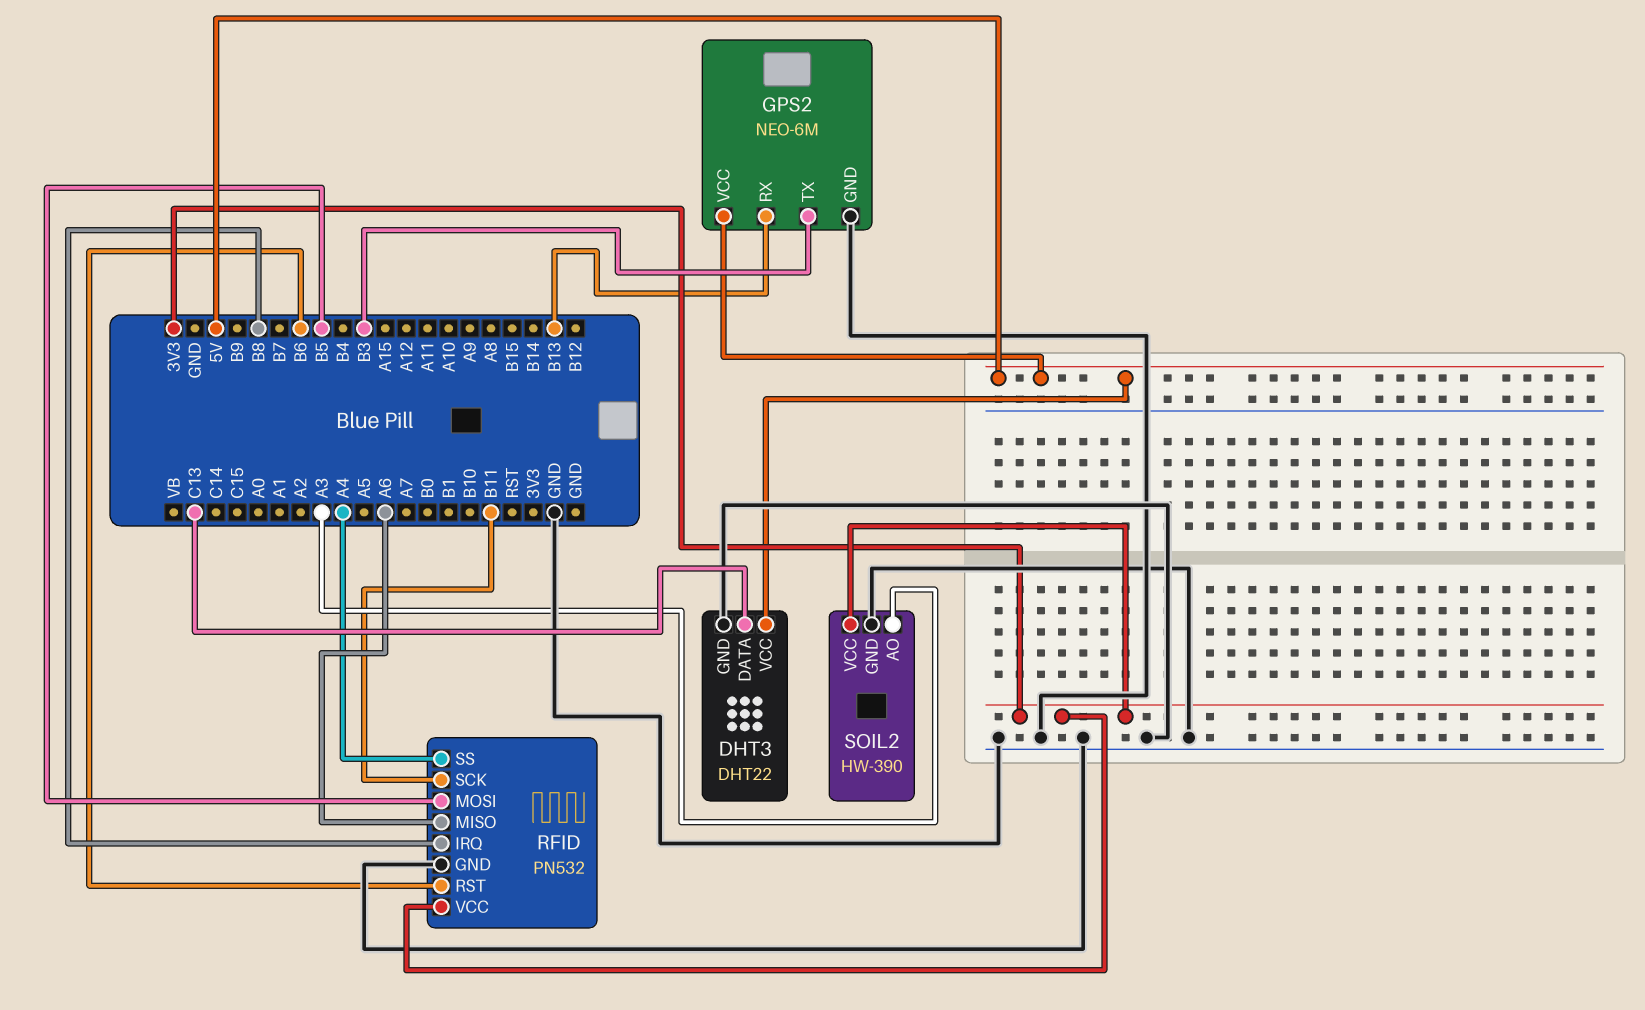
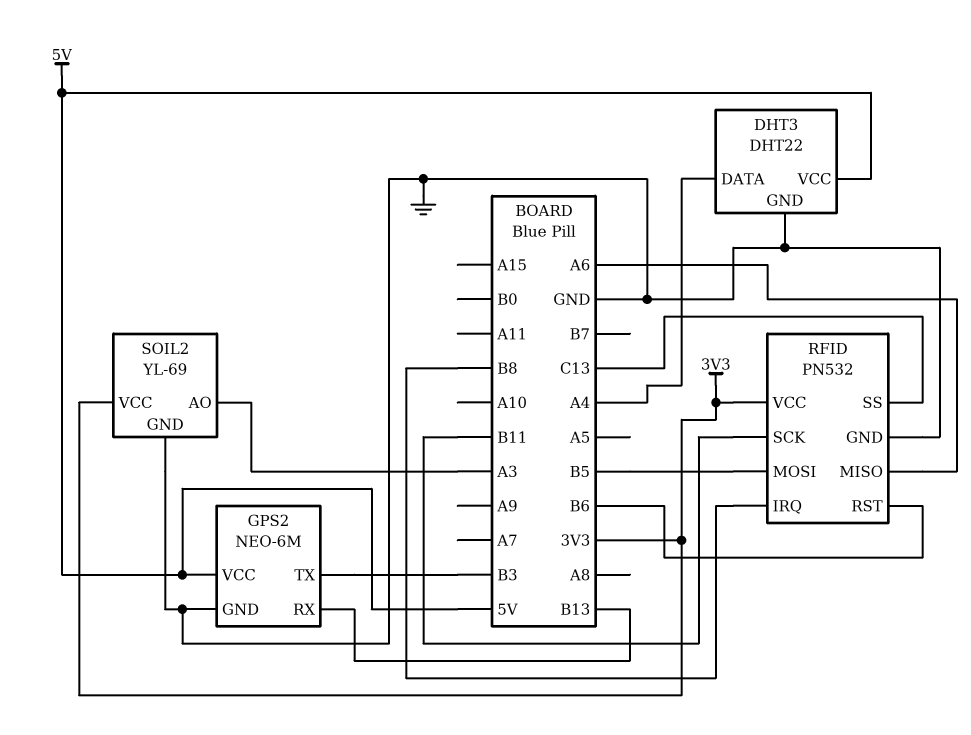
DHT3 pin DATA: C13 -> A4
RFID pin SS: A4 -> C13
SOIL2: HW-390 -> YL-69

